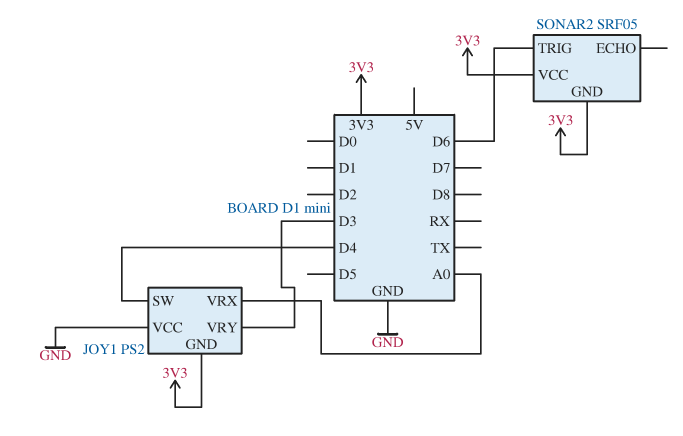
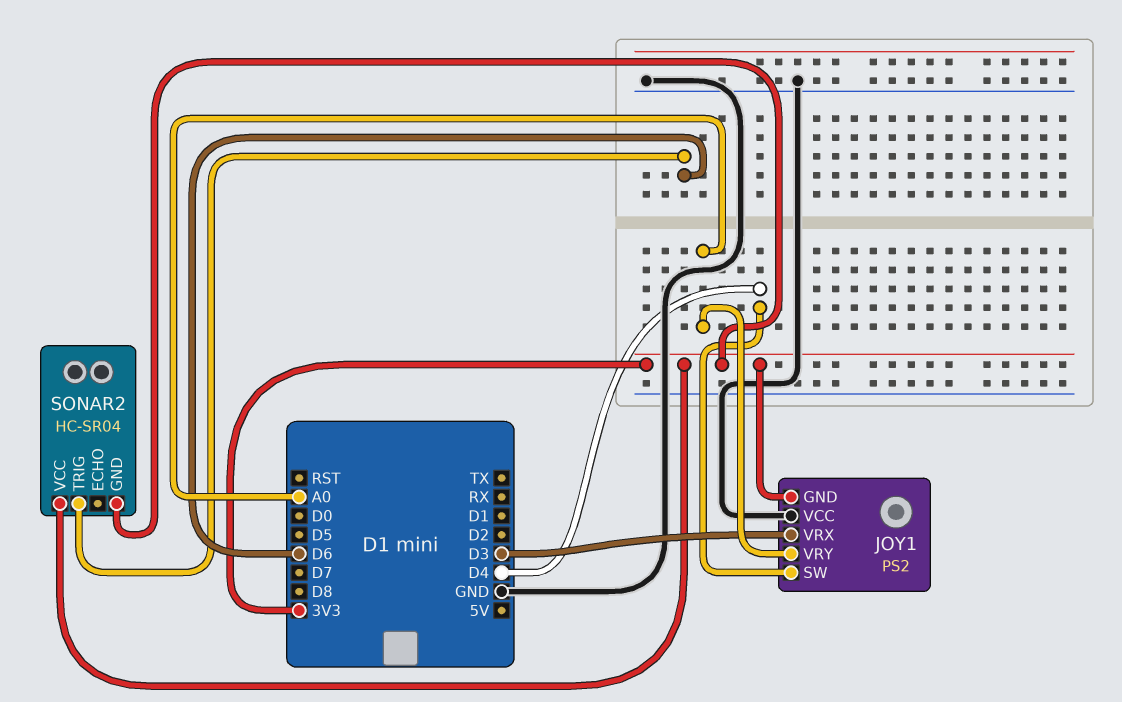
JOY1 pin VRX: A0 -> D3
JOY1 pin VRY: D3 -> A0
SONAR2: SRF05 -> HC-SR04

